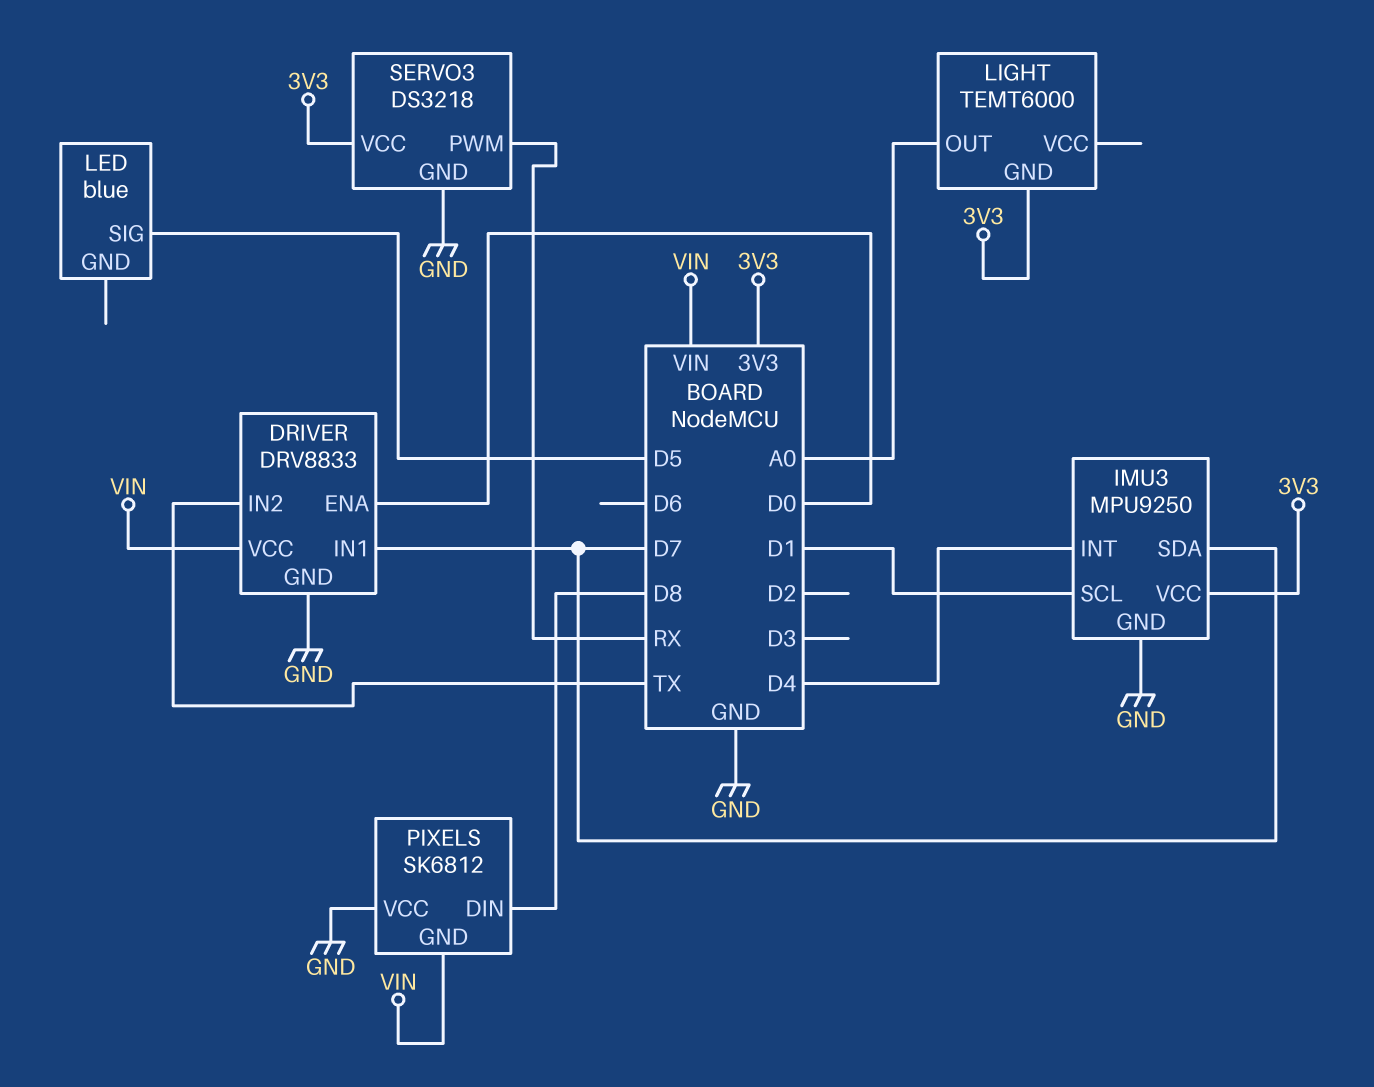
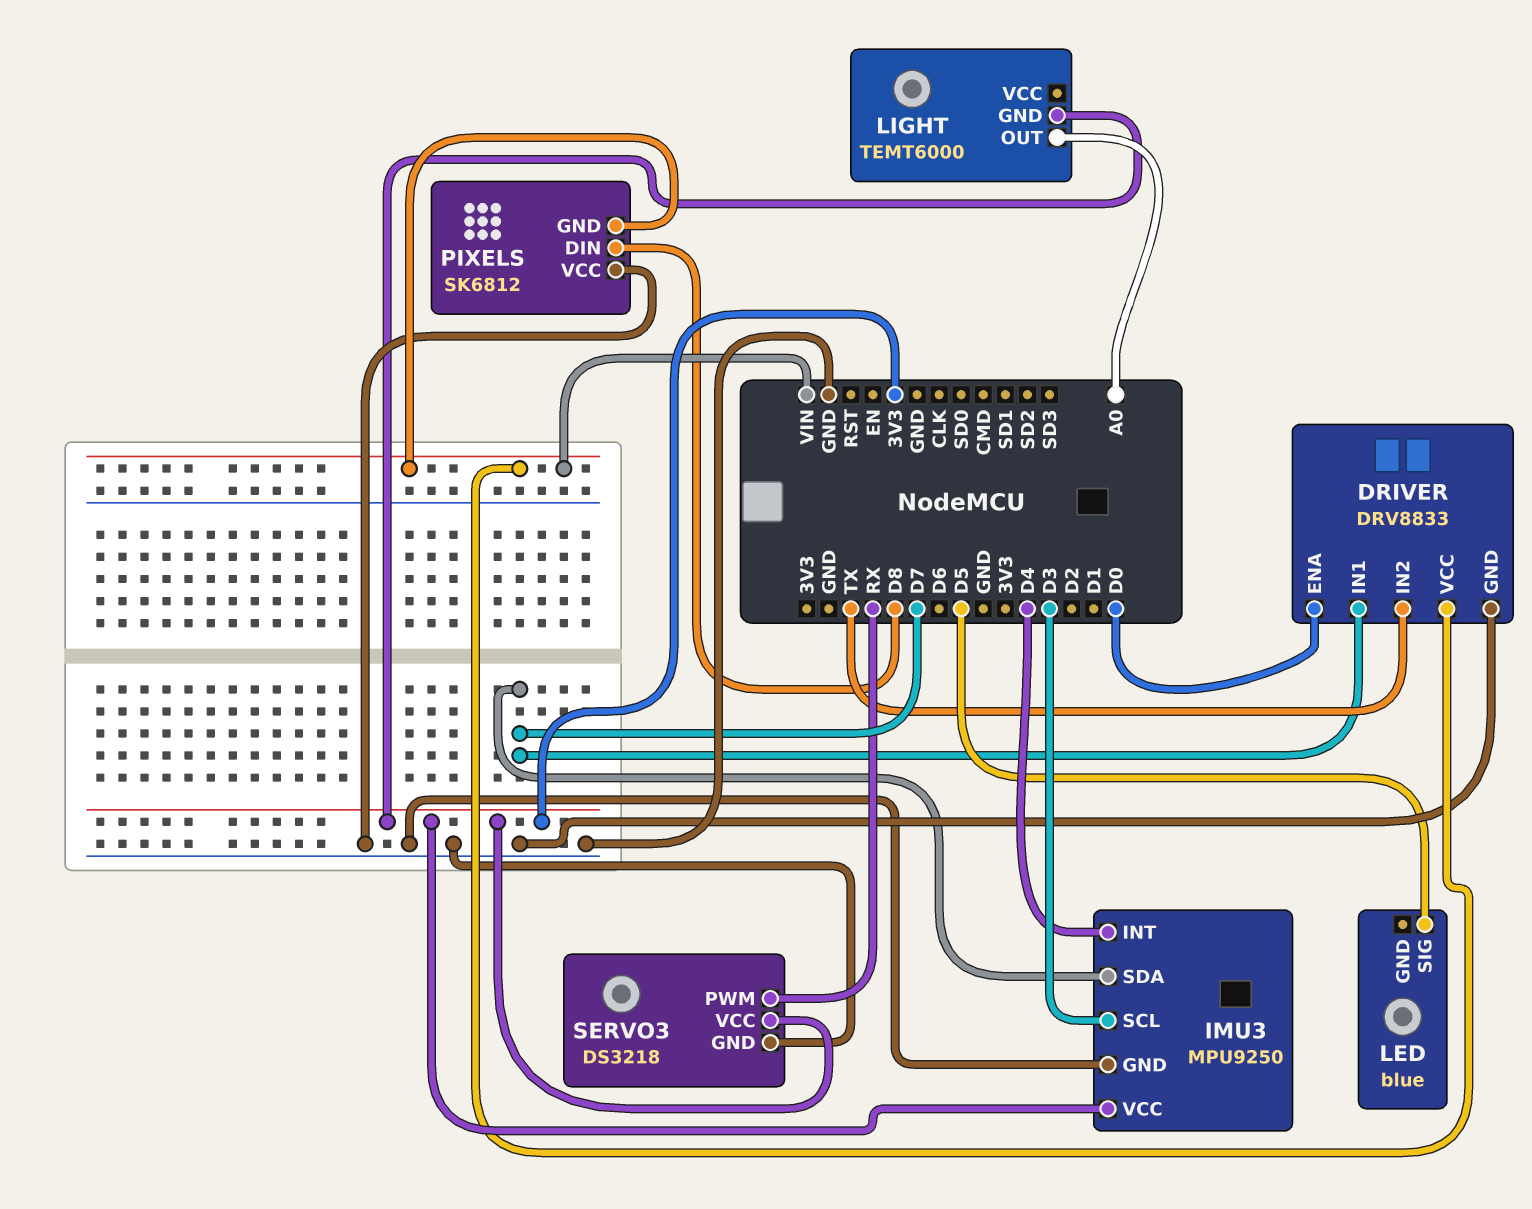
IMU3 pin SCL: D1 -> D3

